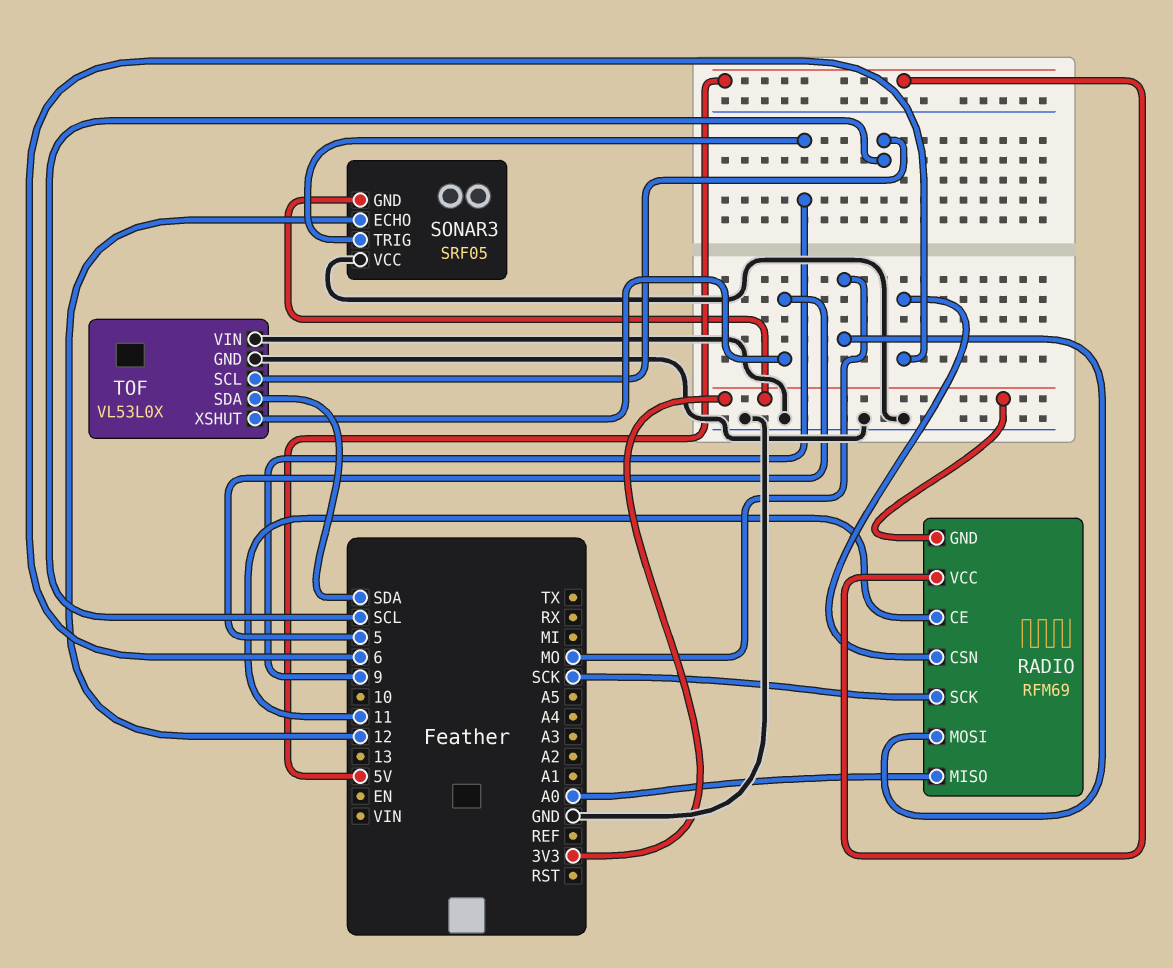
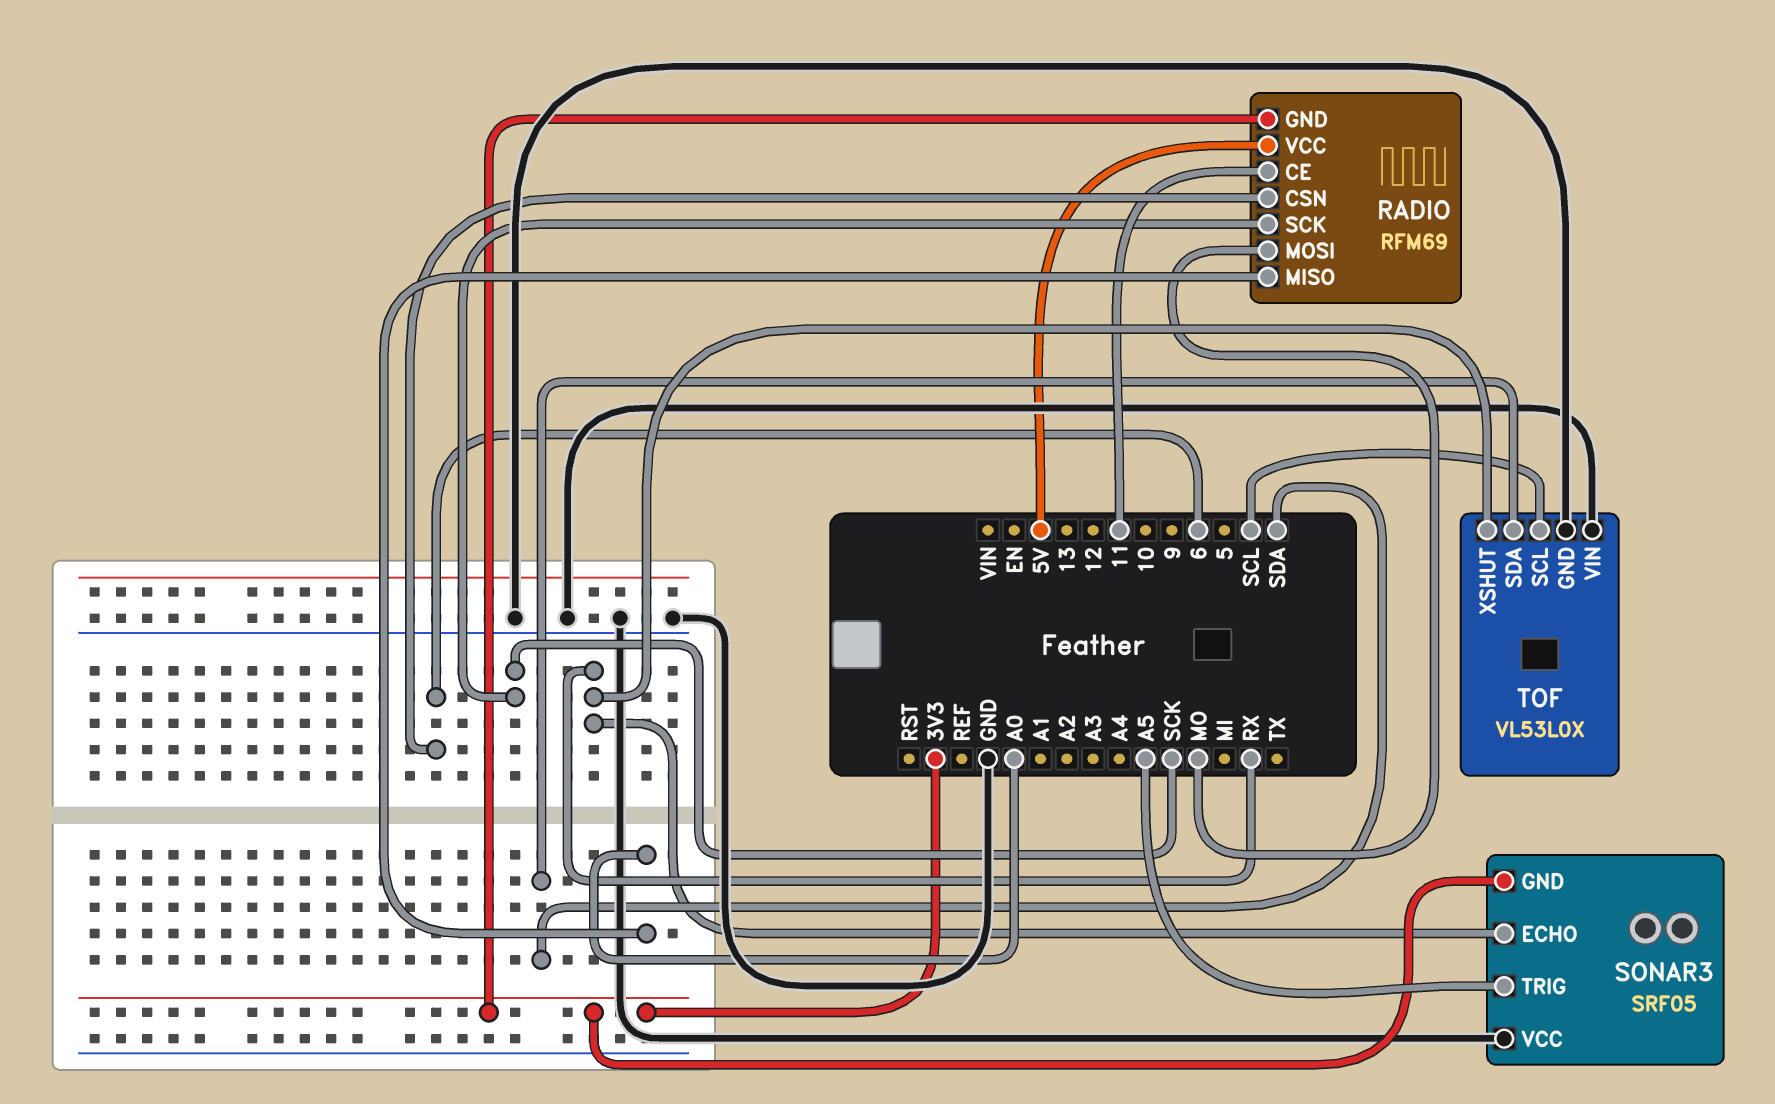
SONAR3 pin ECHO: 12 -> RX
SONAR3 pin TRIG: 9 -> A5
TOF pin XSHUT: 5 -> RX

